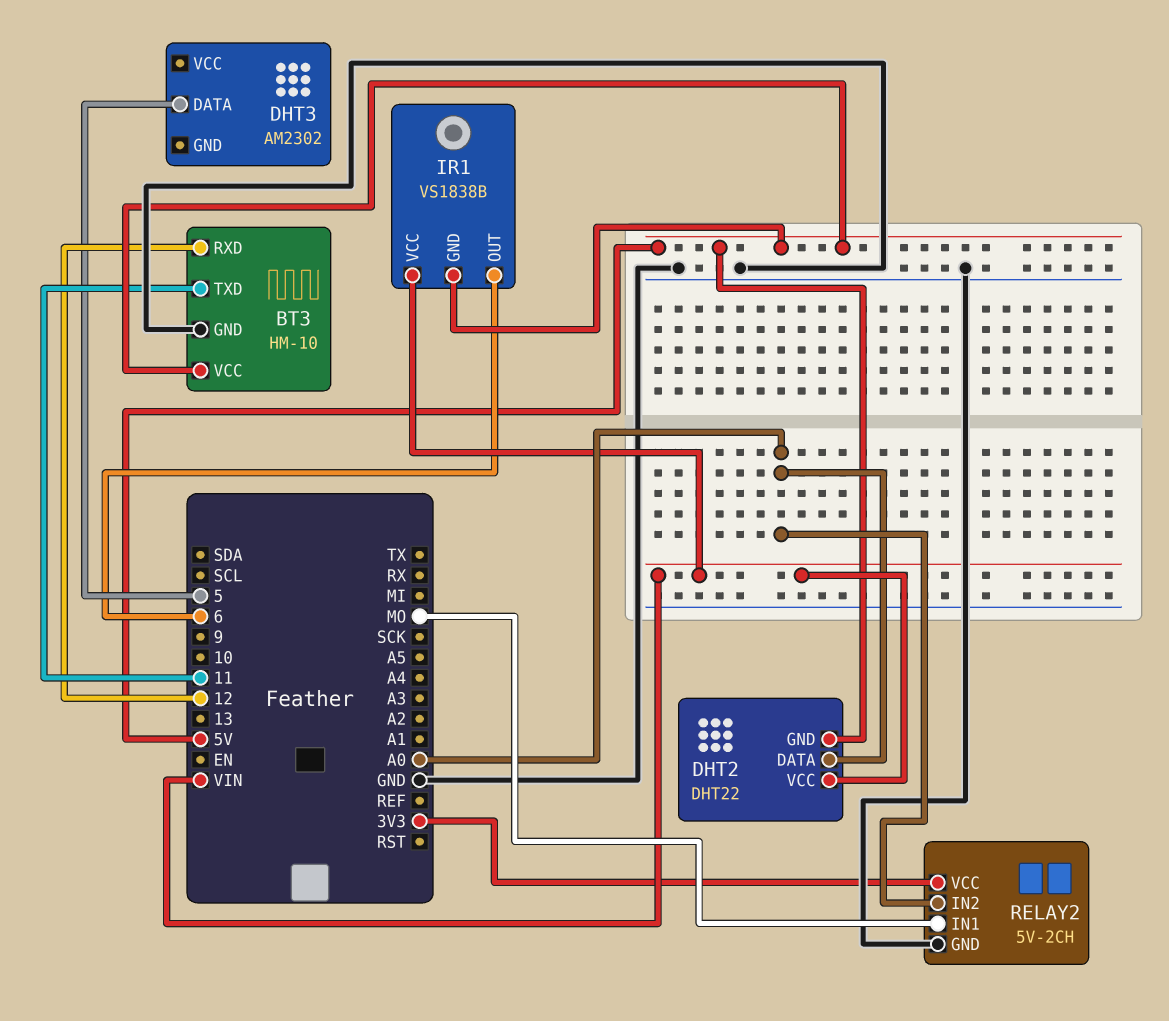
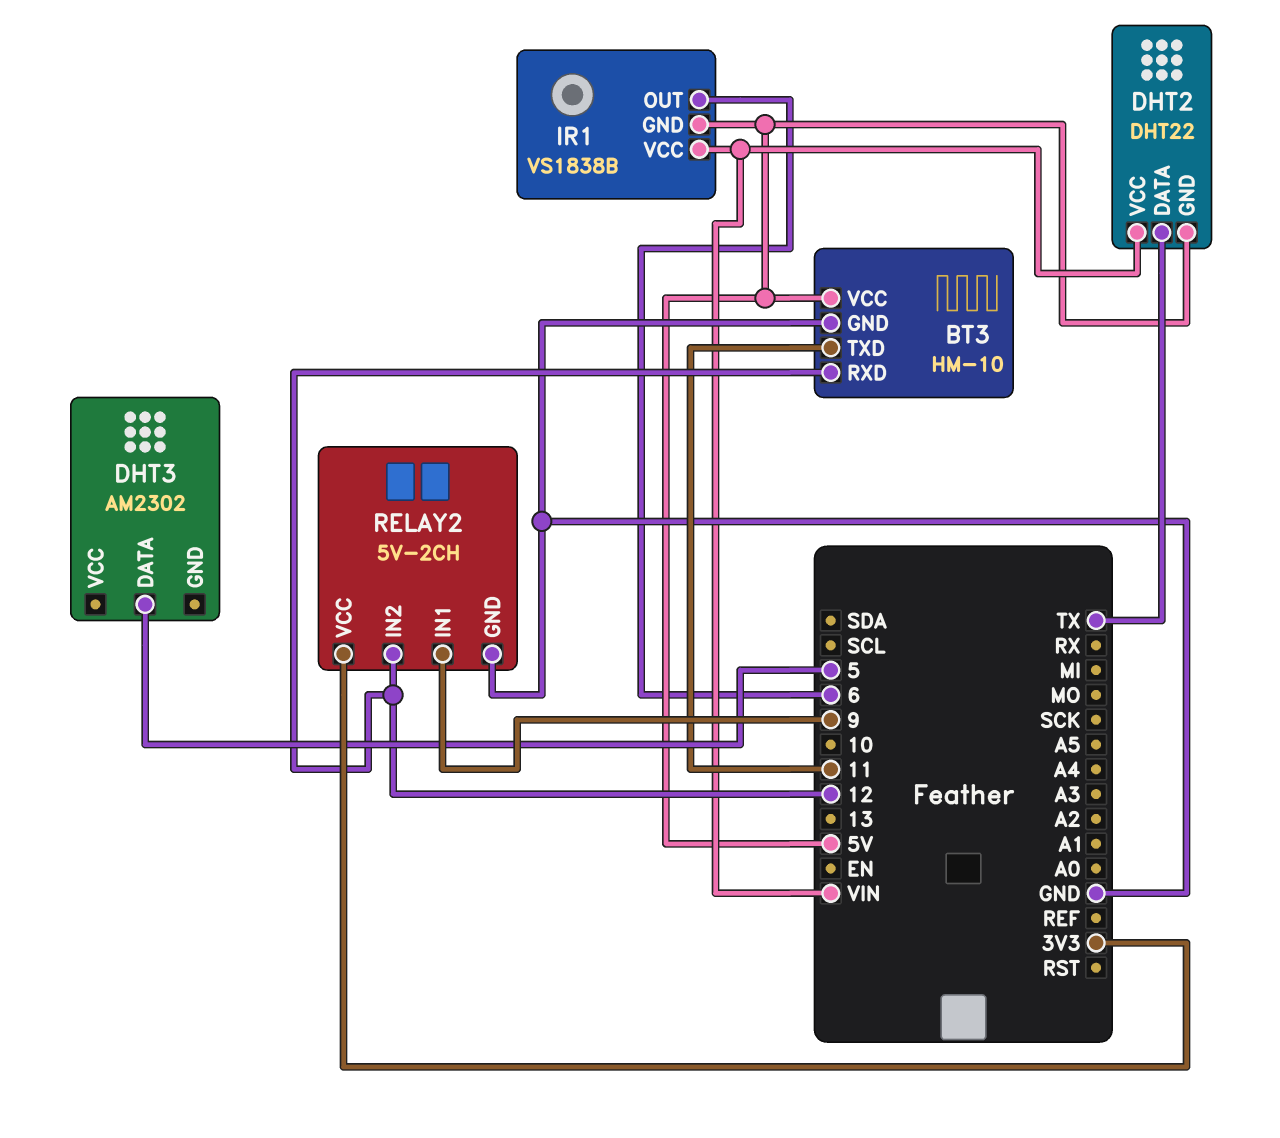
DHT2 pin DATA: A0 -> TX
RELAY2 pin IN1: MO -> 9
RELAY2 pin IN2: A0 -> 12

